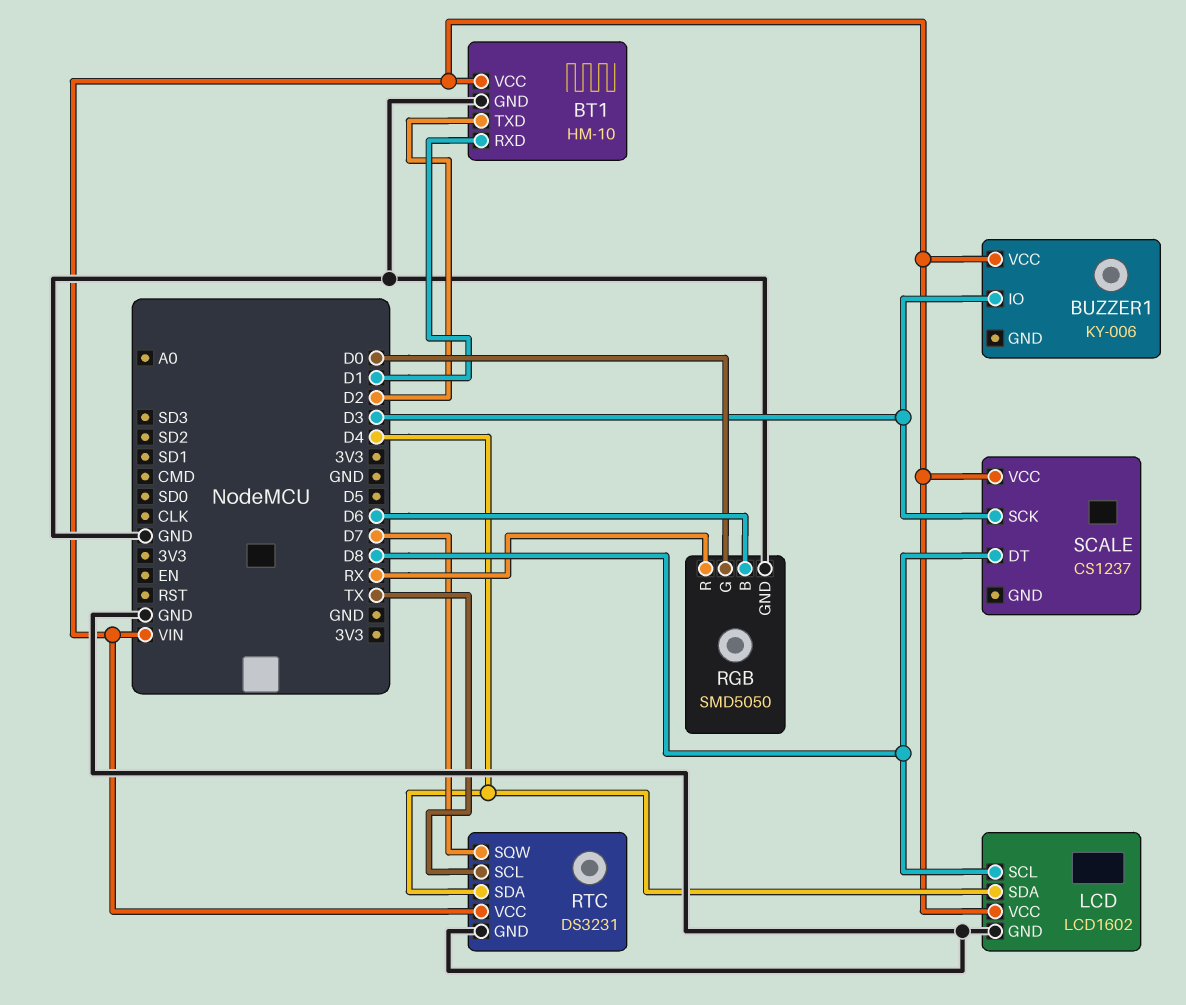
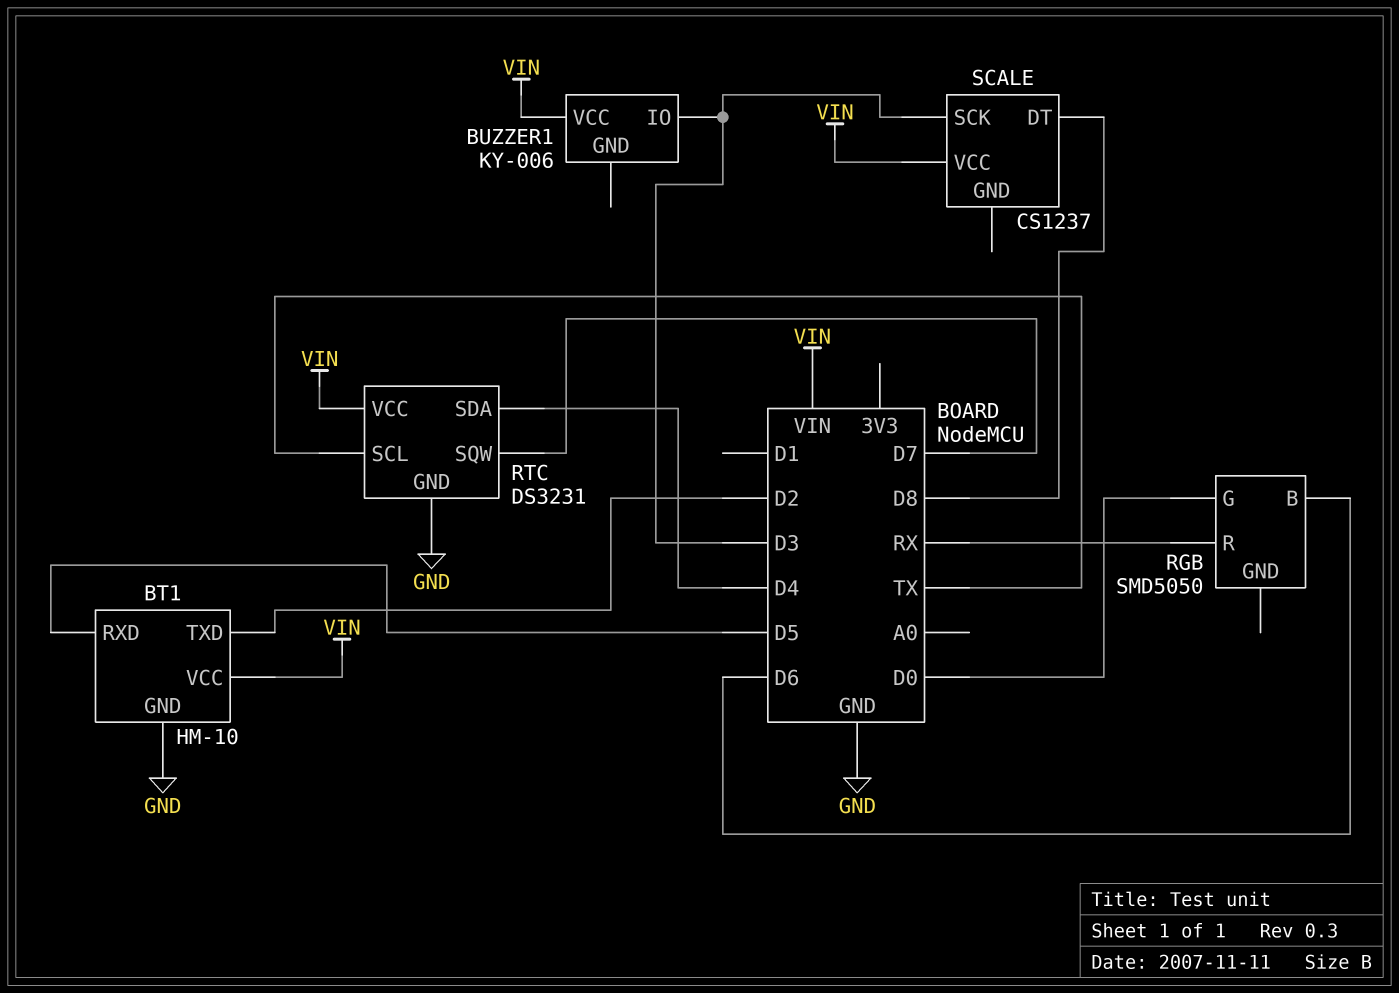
BT1 pin RXD: D1 -> D5
LCD: LCD1602 -> none
LCD pin GND: GND -> none
LCD pin SCL: D8 -> none
LCD pin SDA: D4 -> none
LCD pin VCC: VIN -> none
RGB pin GND: GND -> none

